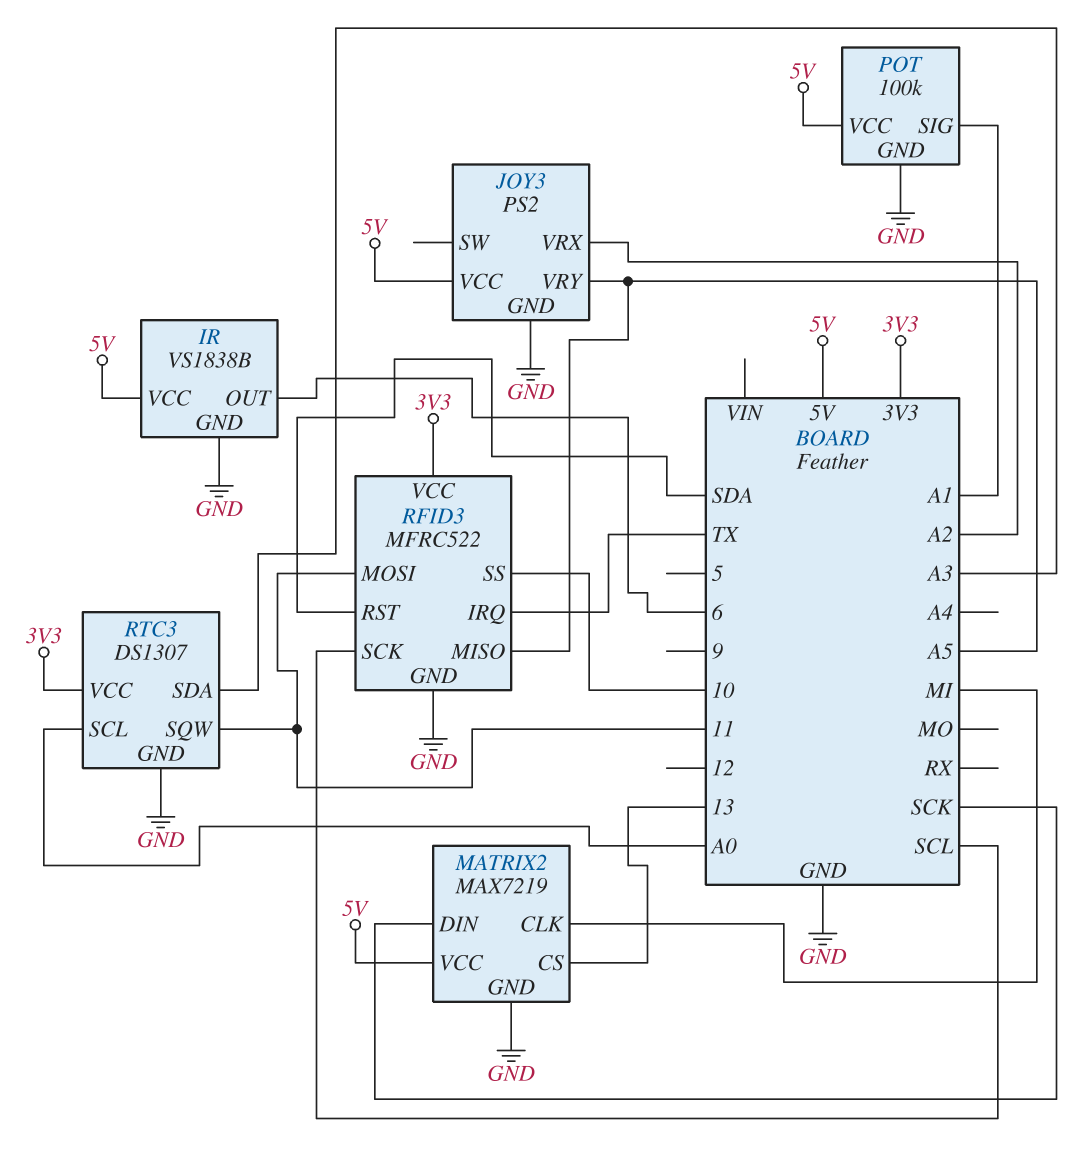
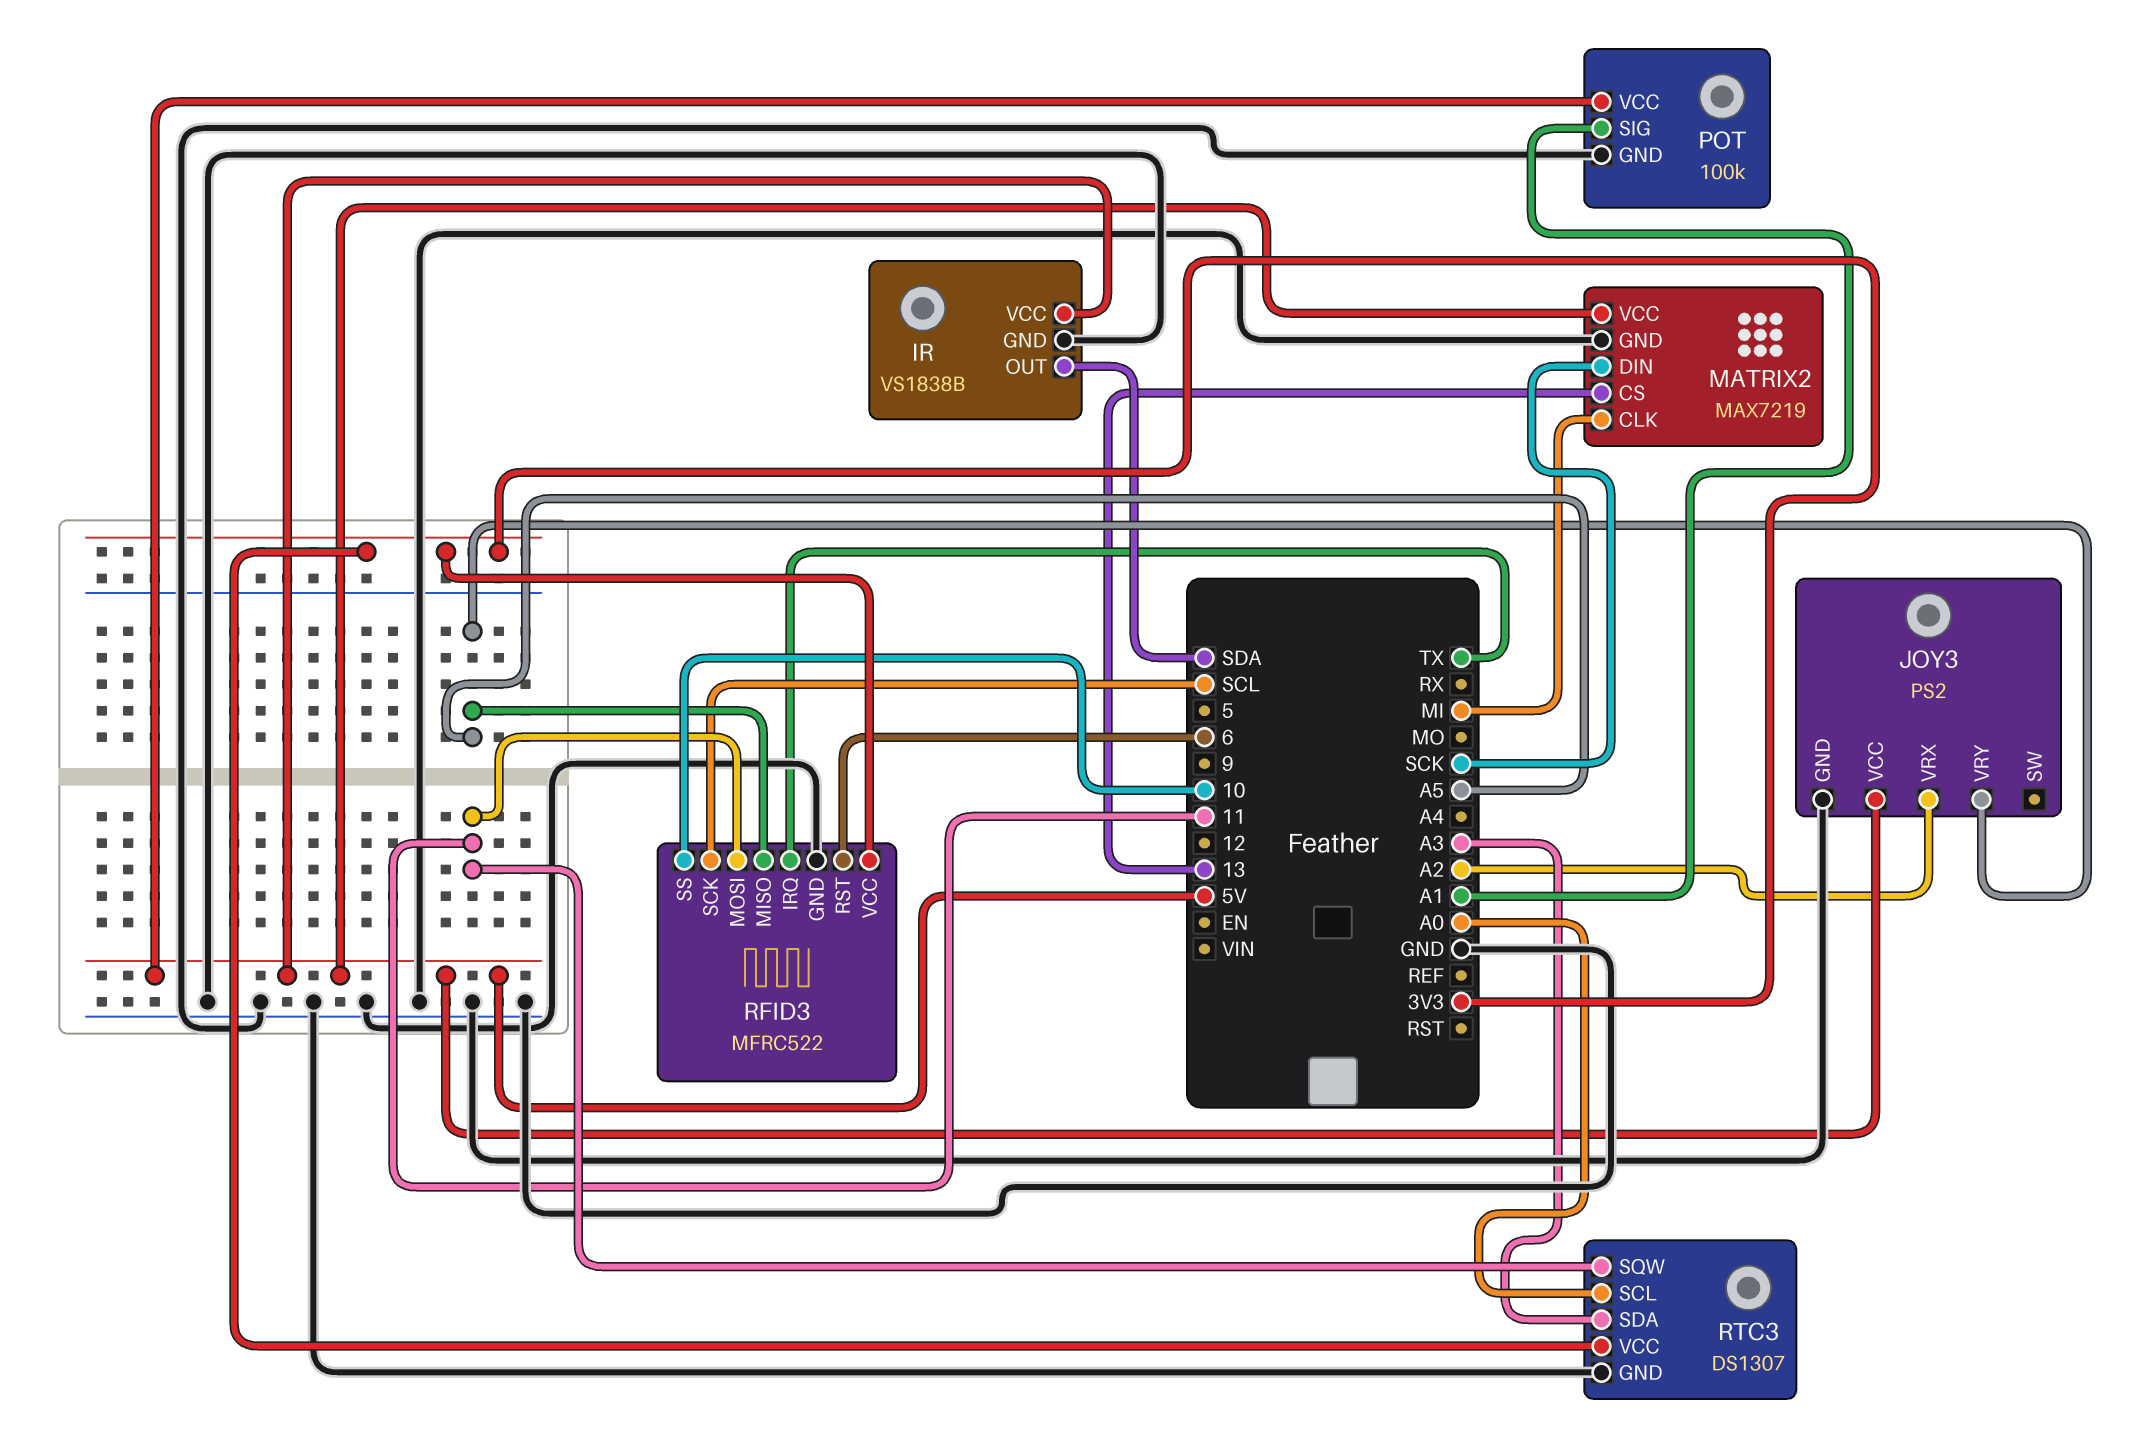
IR pin OUT: 6 -> SDA
RFID3 pin RST: SDA -> 6

